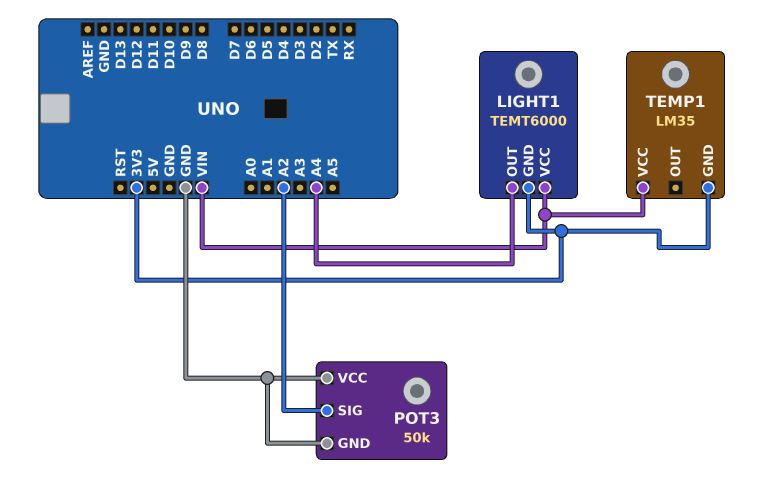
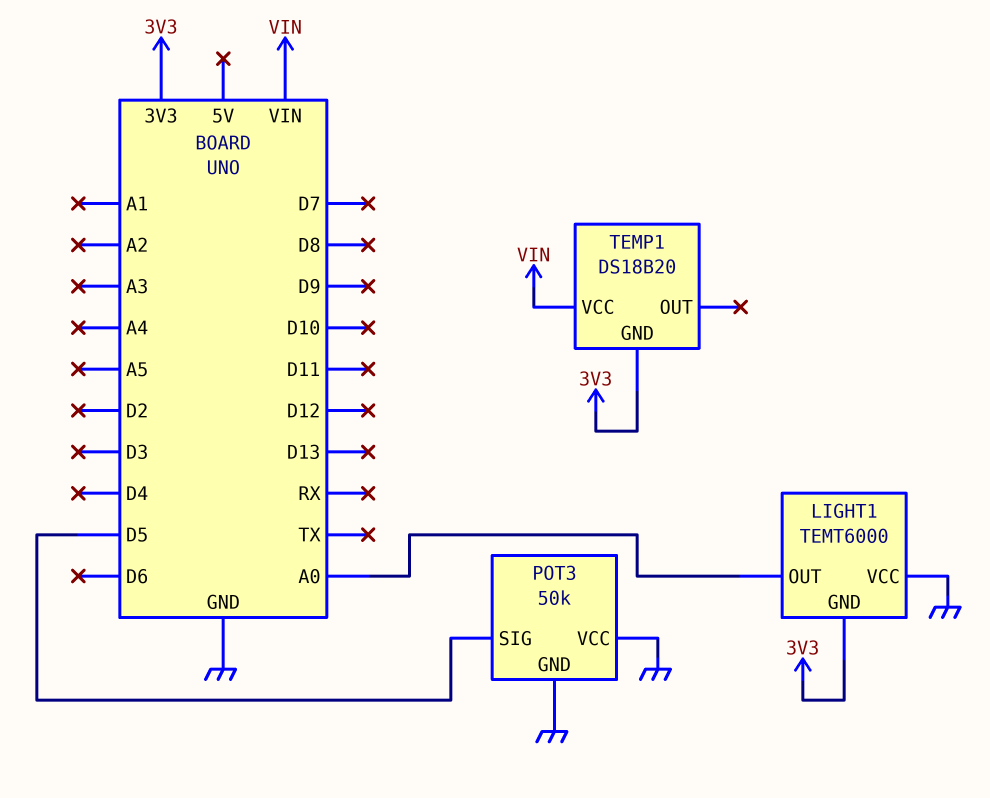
LIGHT1 pin OUT: A4 -> A0
LIGHT1 pin VCC: VIN -> GND
POT3 pin SIG: A2 -> D5
TEMP1: LM35 -> DS18B20

